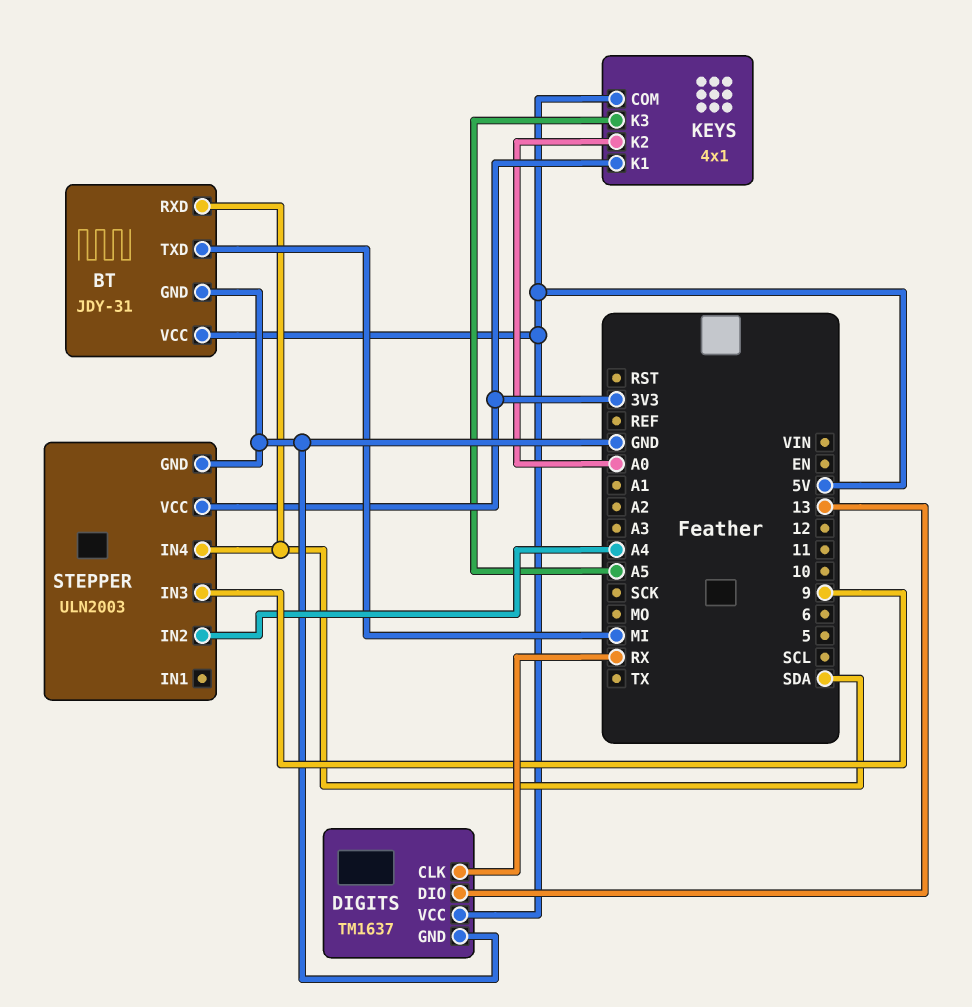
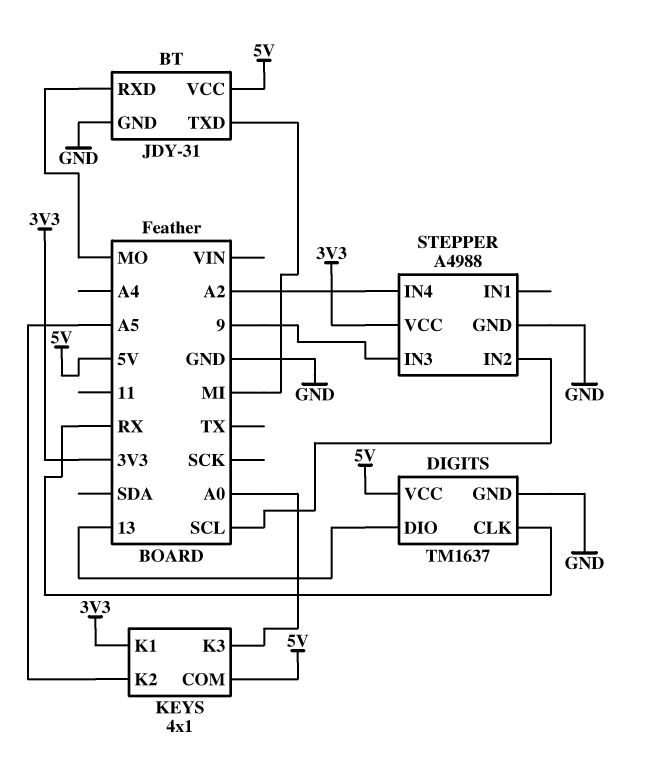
BT pin RXD: SDA -> MO
KEYS pin K2: A0 -> A5
KEYS pin K3: A5 -> A0
STEPPER: ULN2003 -> A4988
STEPPER pin IN2: A4 -> SCL
STEPPER pin IN4: SDA -> A2

